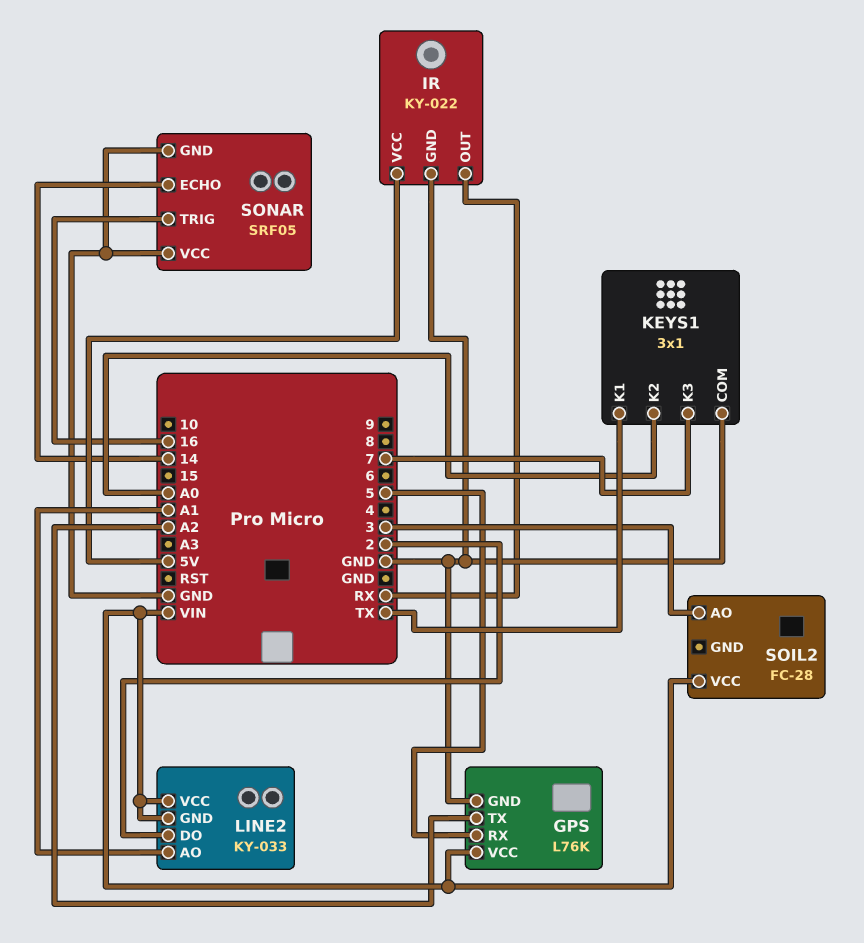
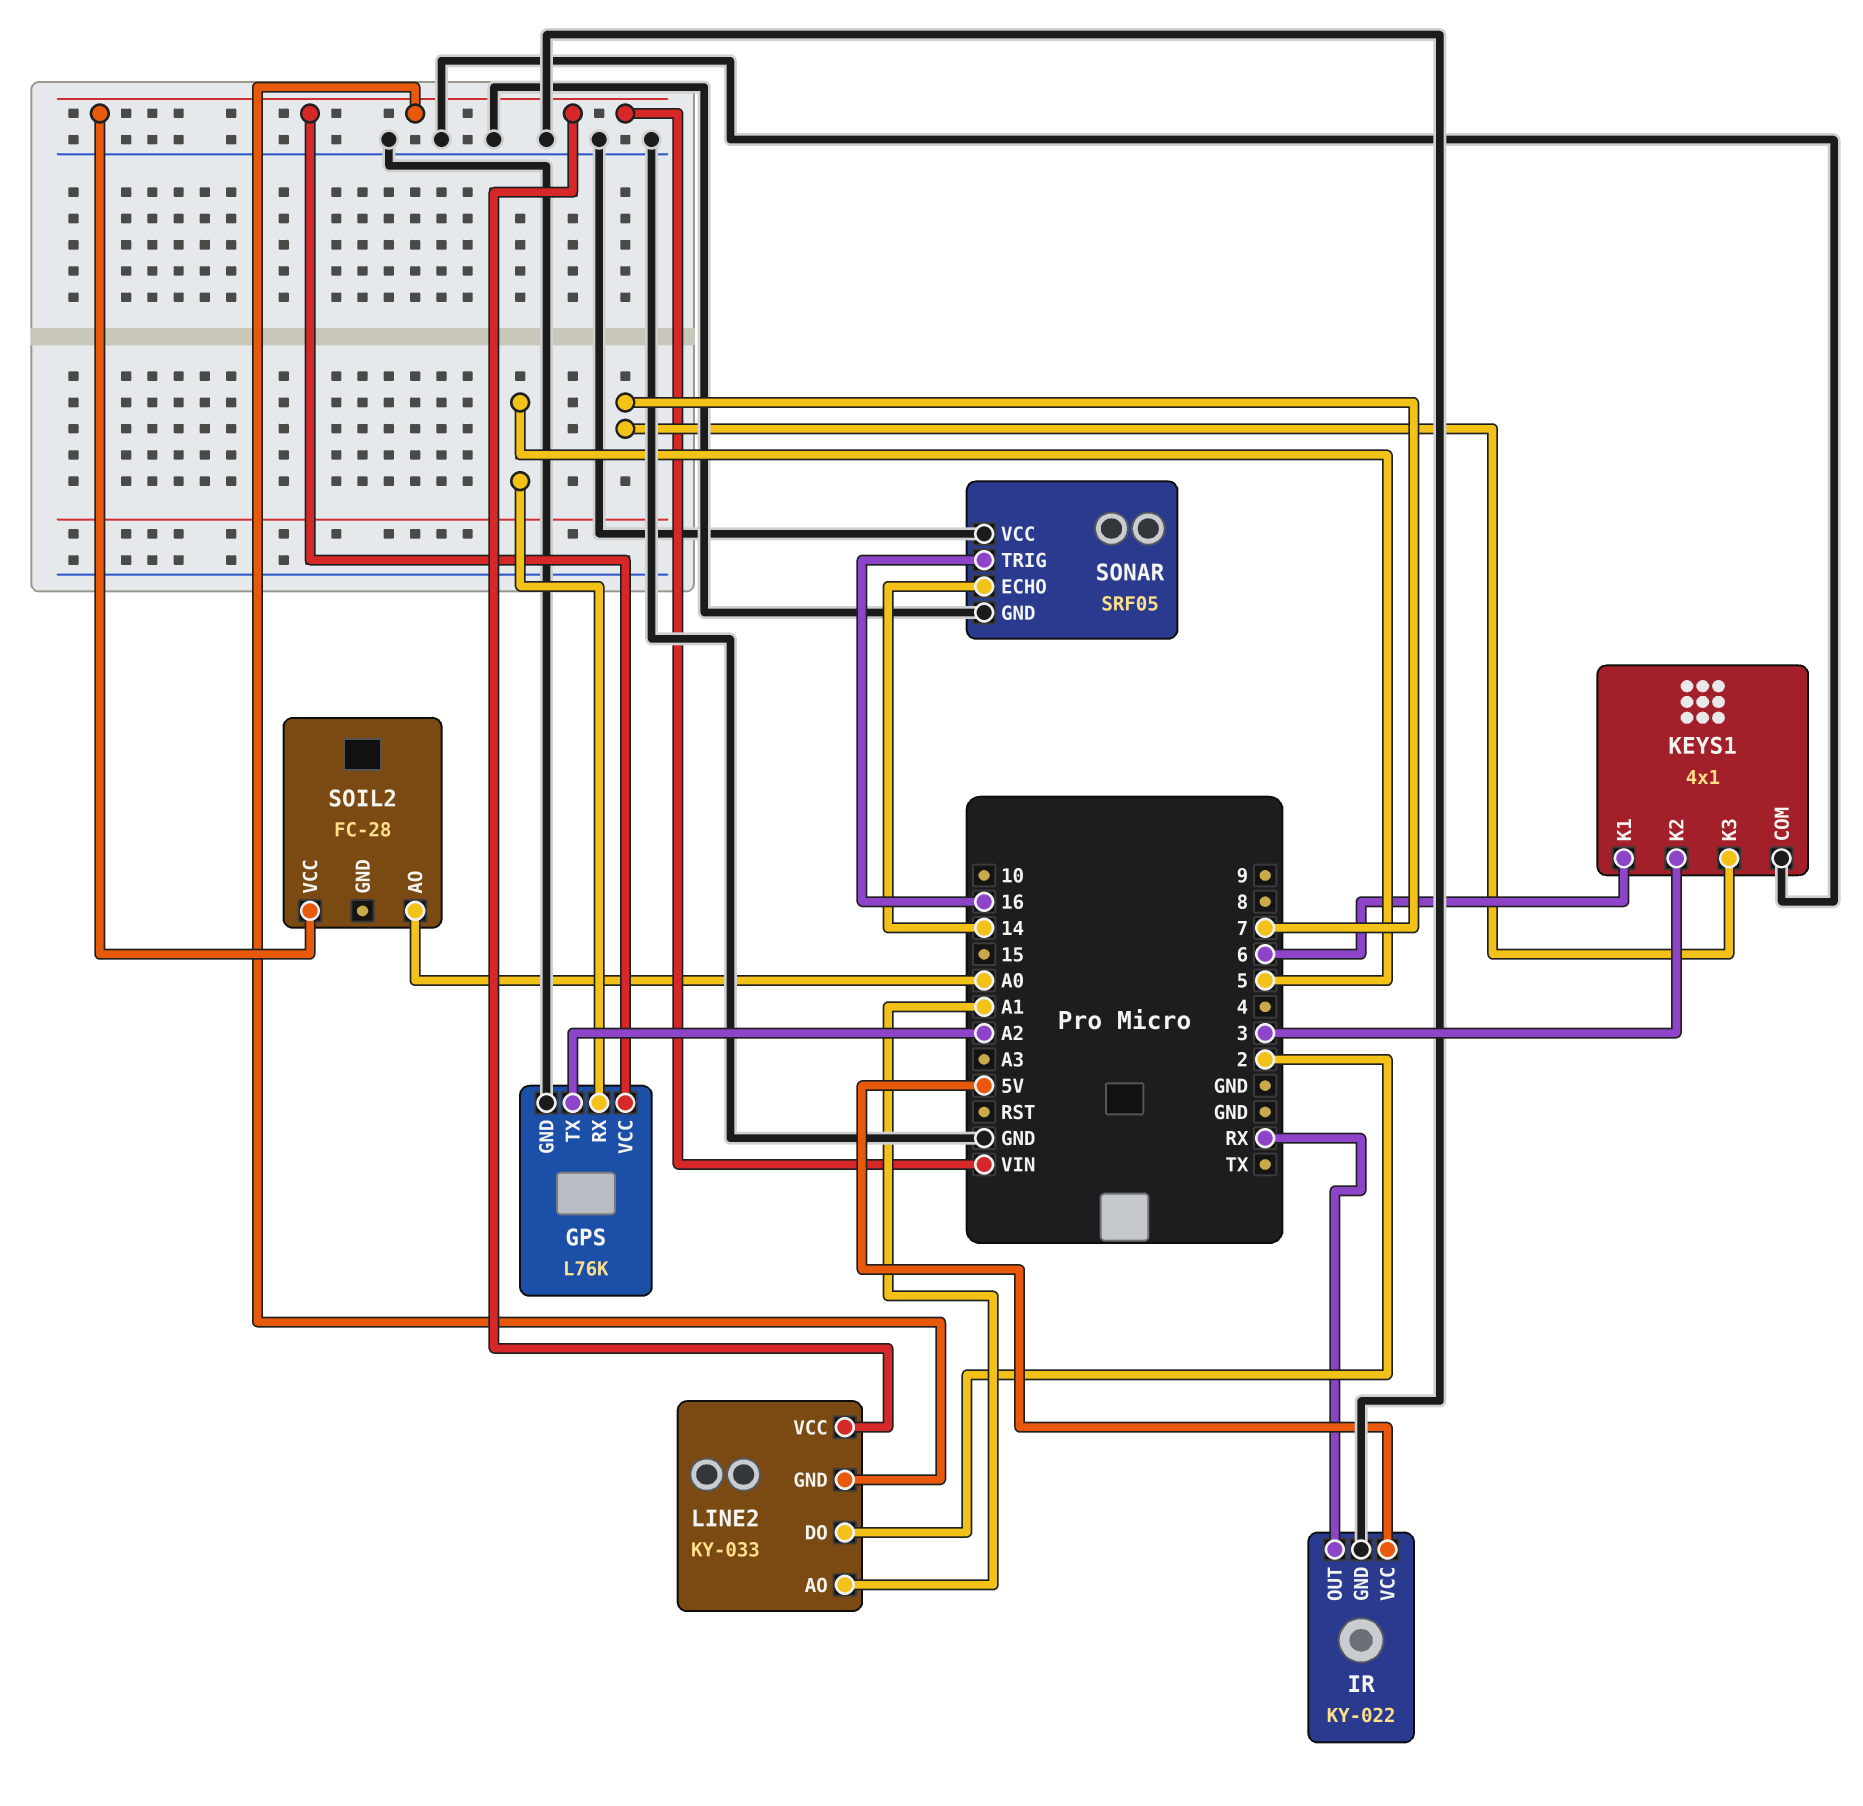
KEYS1: 3x1 -> 4x1
KEYS1 pin K1: TX -> 6
KEYS1 pin K2: A0 -> 3
SOIL2 pin AO: 3 -> A0

